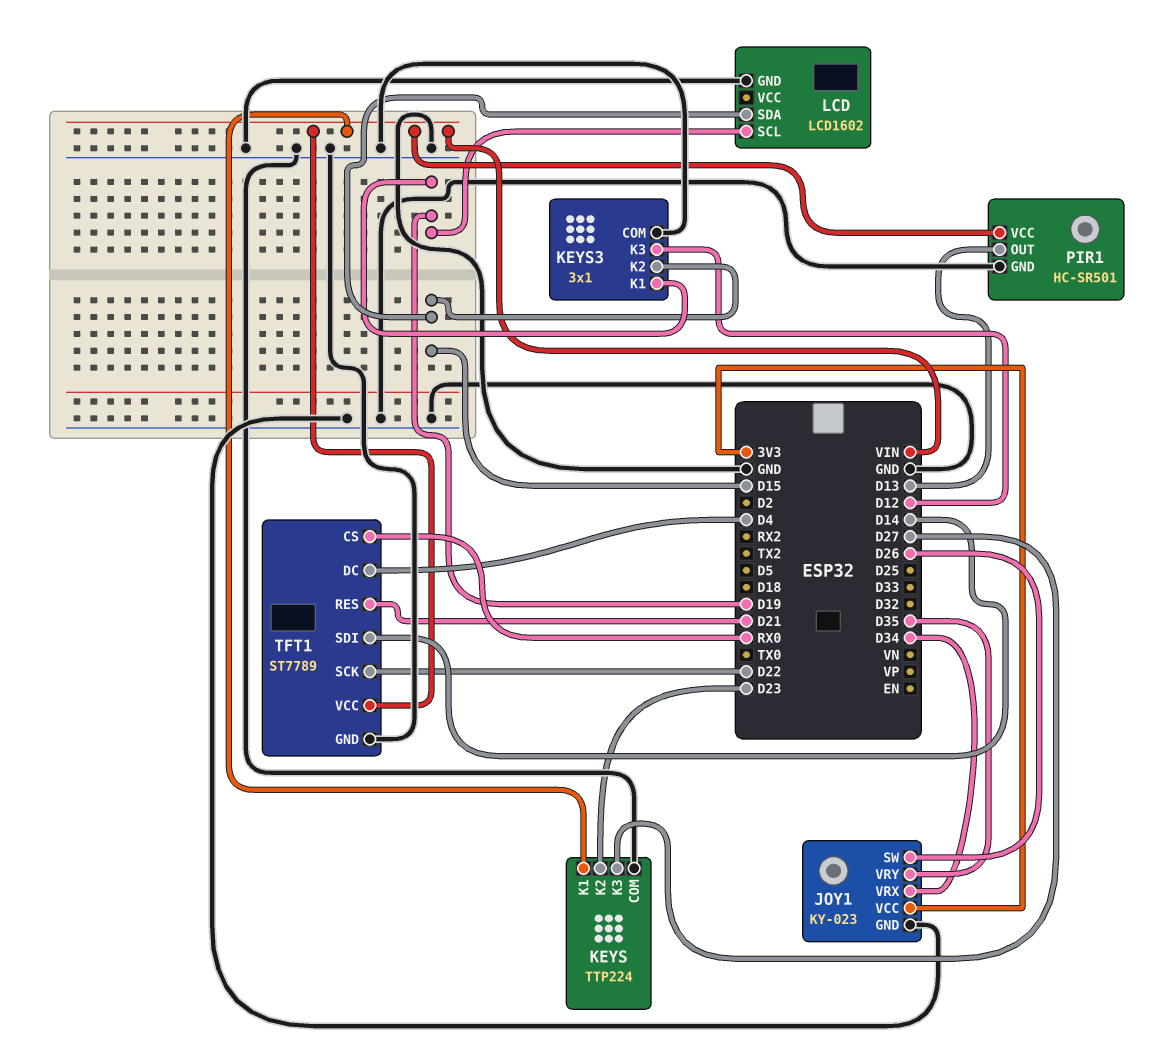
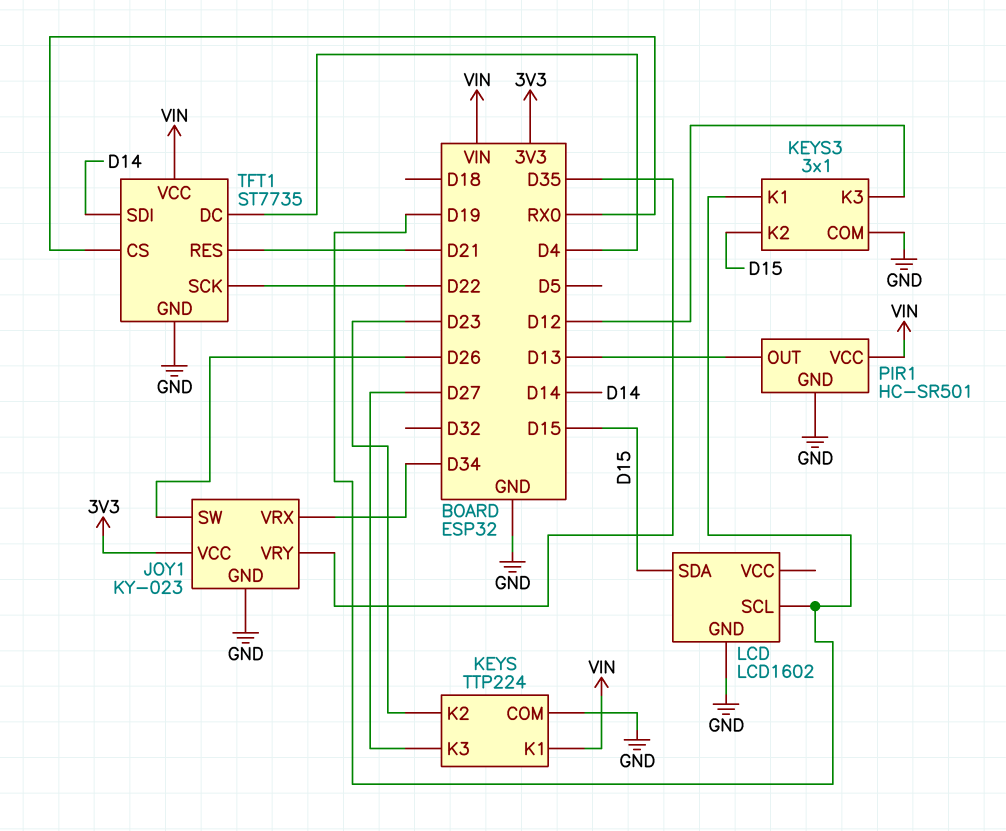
TFT1: ST7789 -> ST7735

